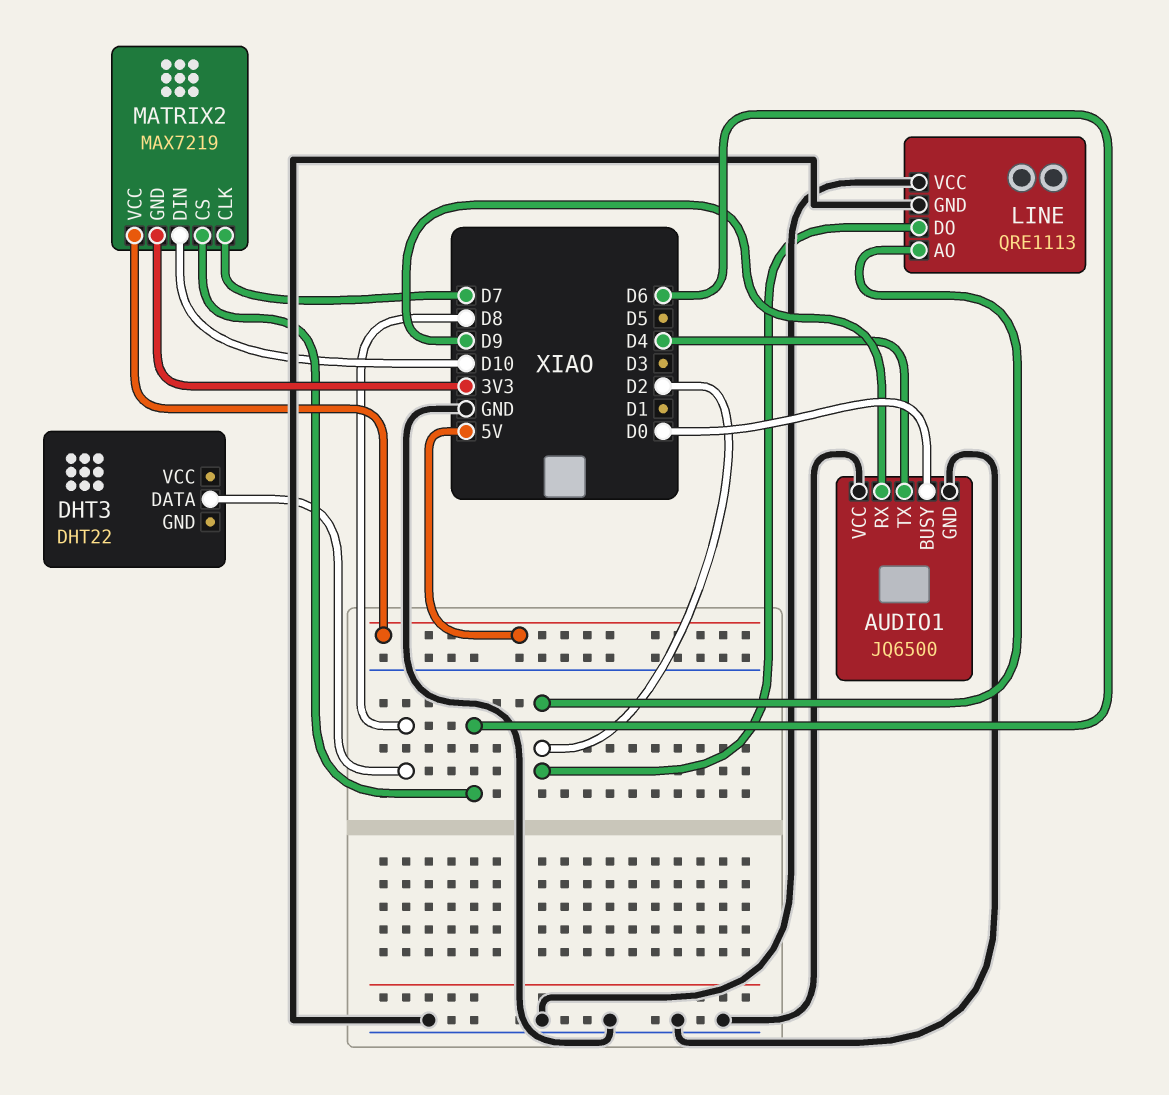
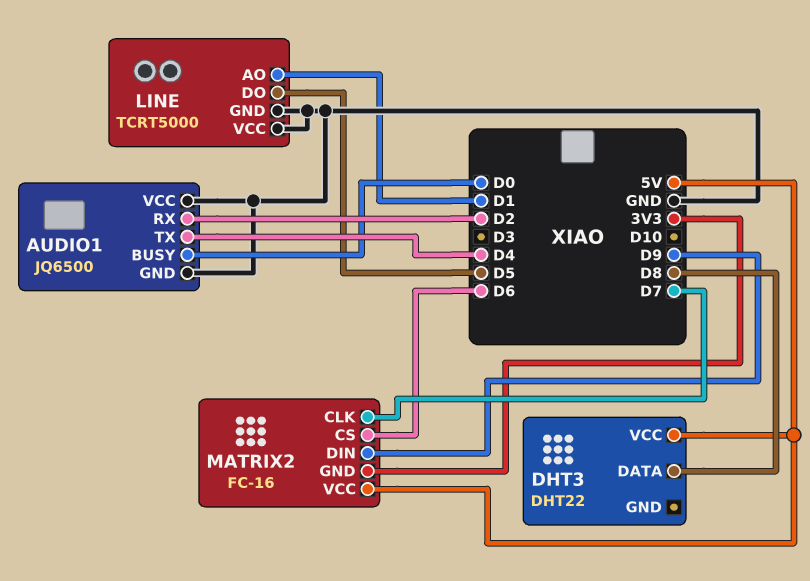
AUDIO1 pin RX: D9 -> D2
DHT3 pin VCC: none -> 5V
LINE: QRE1113 -> TCRT5000
LINE pin AO: D2 -> D1
LINE pin DO: D2 -> D5
MATRIX2: MAX7219 -> FC-16
MATRIX2 pin DIN: D10 -> D9

